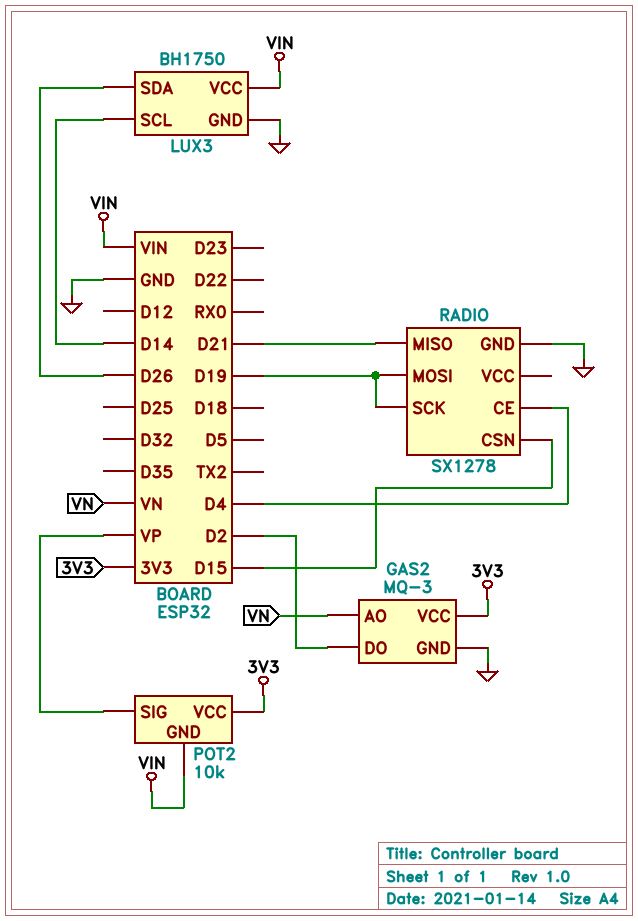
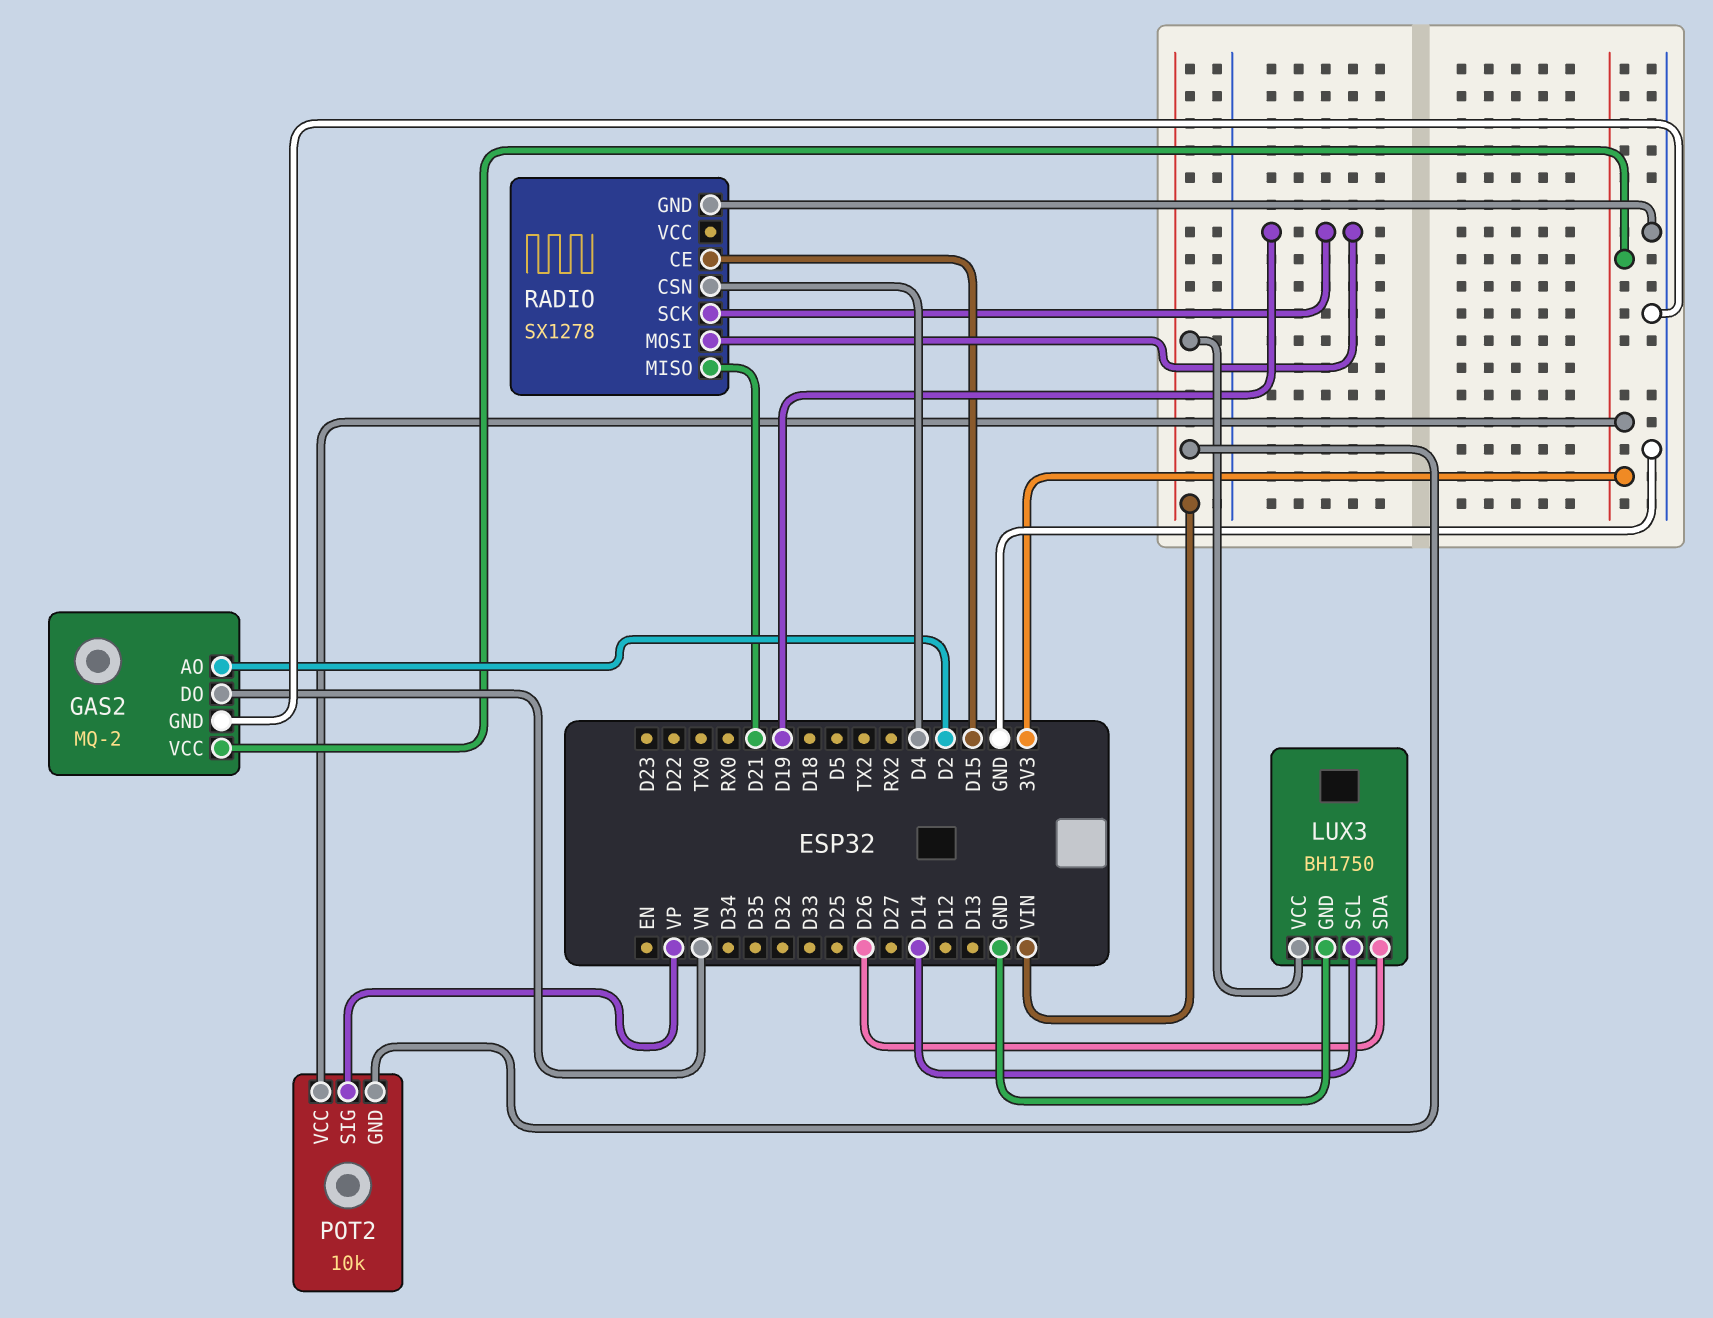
GAS2: MQ-3 -> MQ-2
GAS2 pin AO: VN -> D2
GAS2 pin DO: D2 -> VN
RADIO pin CE: D4 -> D15
RADIO pin CSN: D15 -> D4

